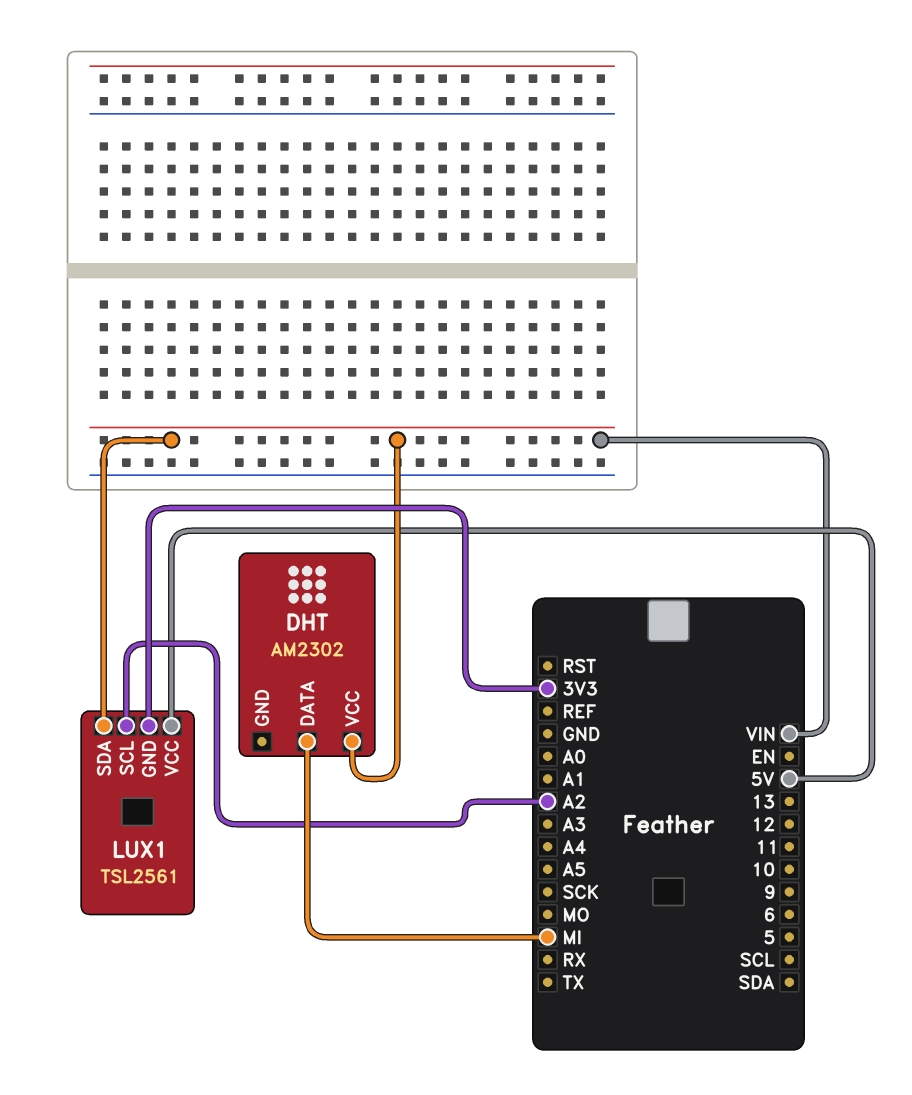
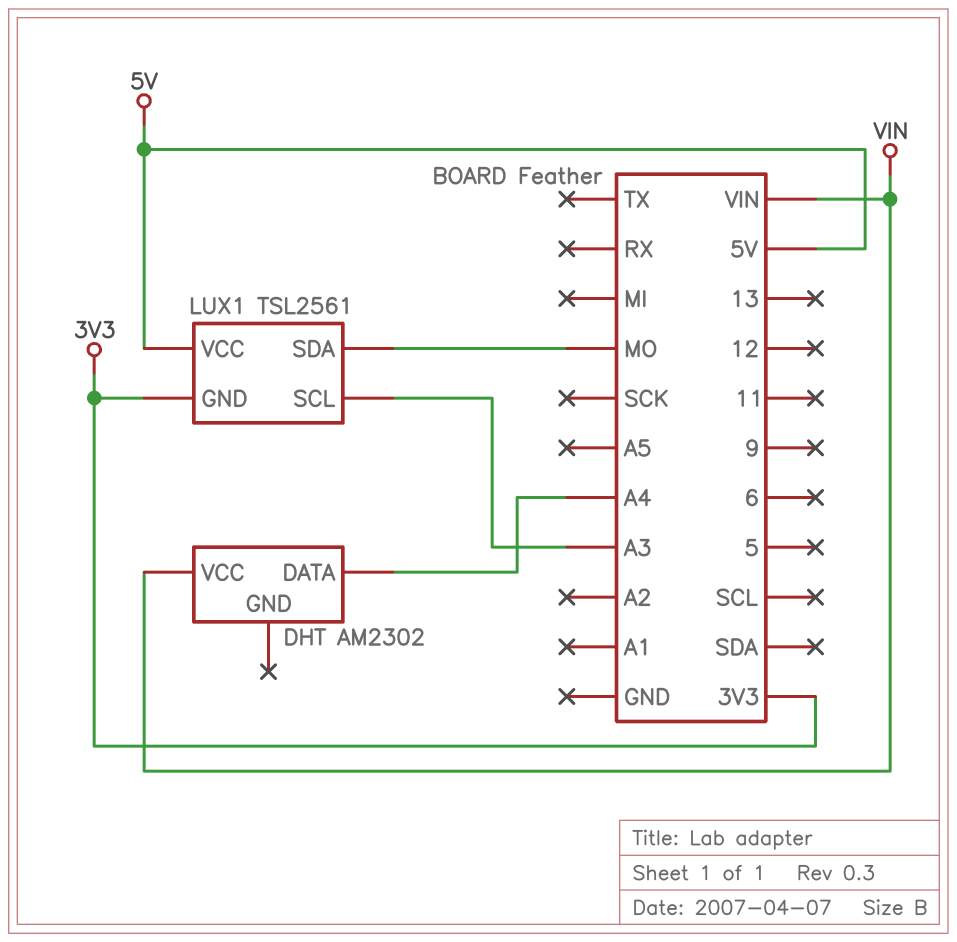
DHT pin DATA: MI -> A4
LUX1 pin SCL: A2 -> A3
LUX1 pin SDA: VIN -> MO

